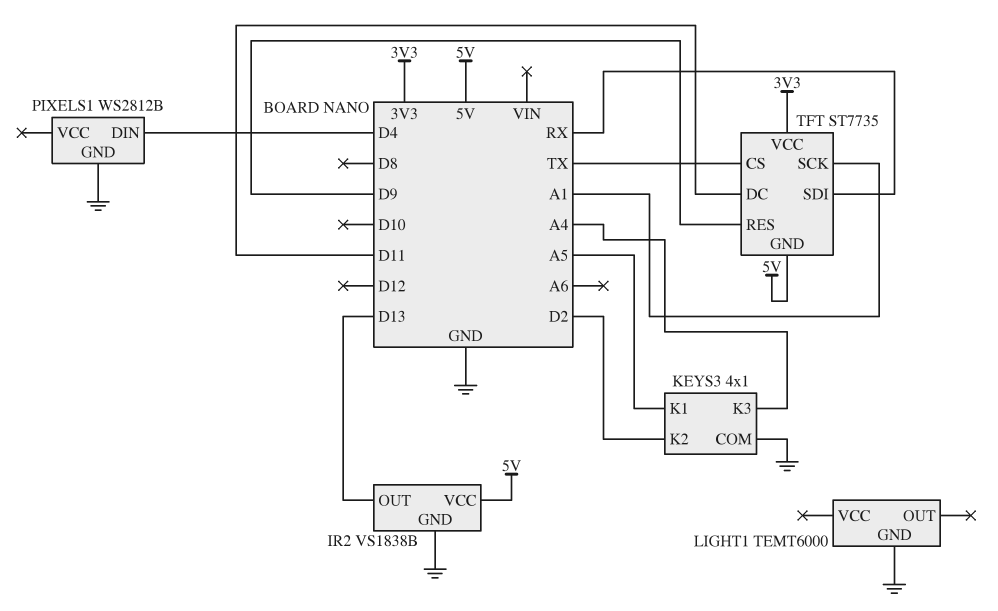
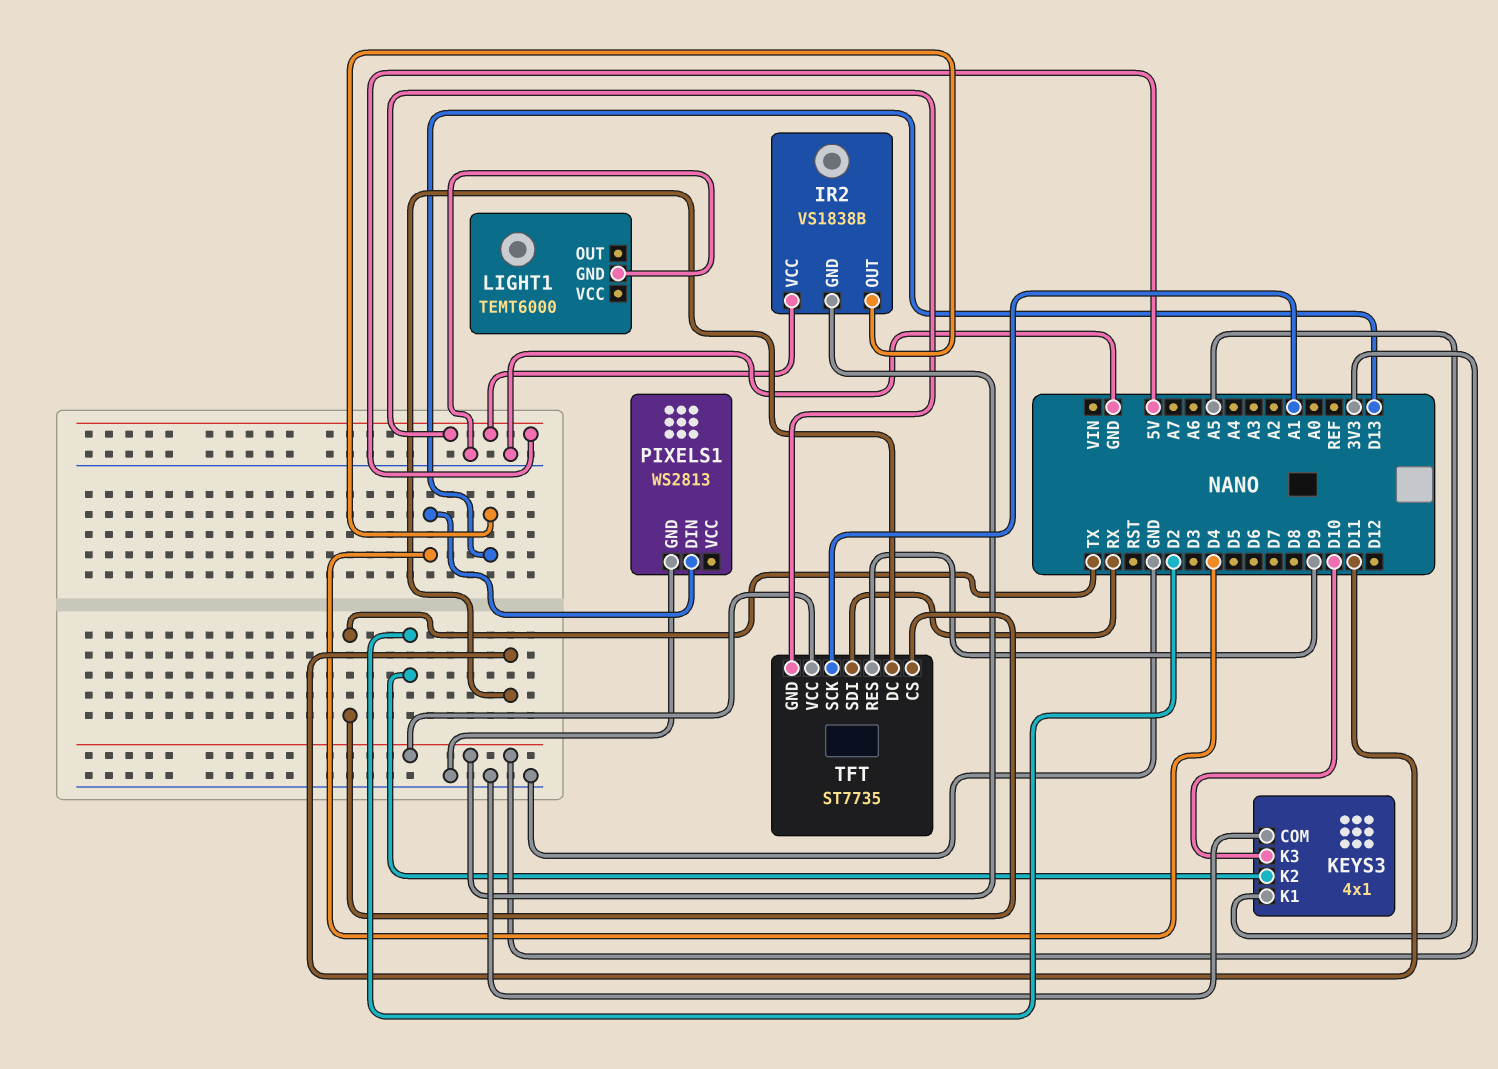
IR2 pin GND: GND -> 3V3
KEYS3 pin K3: A4 -> D10
PIXELS1: WS2812B -> WS2813

